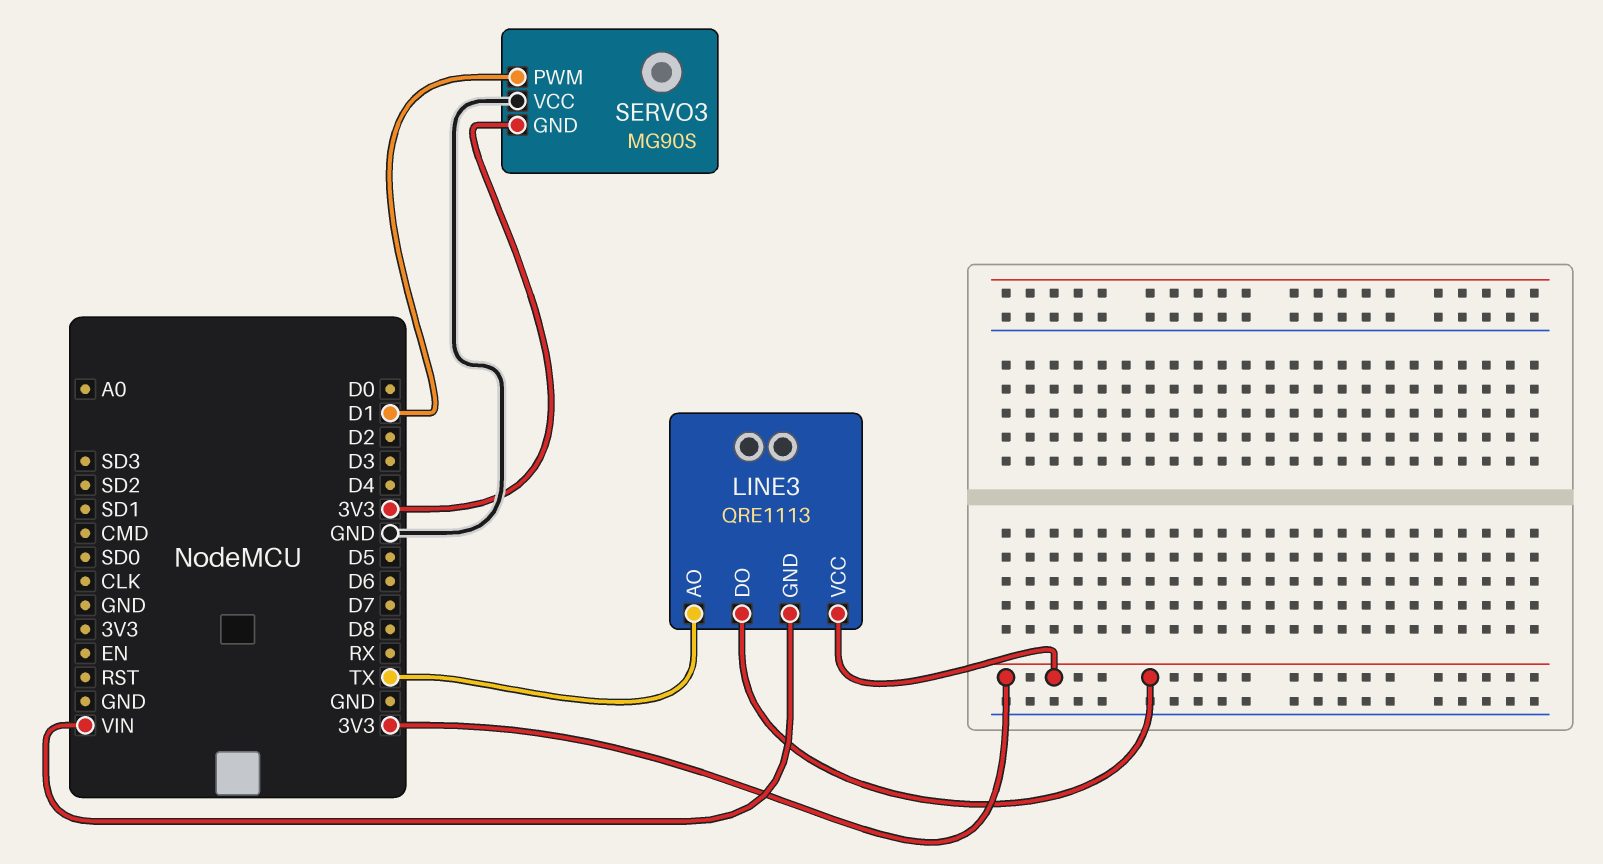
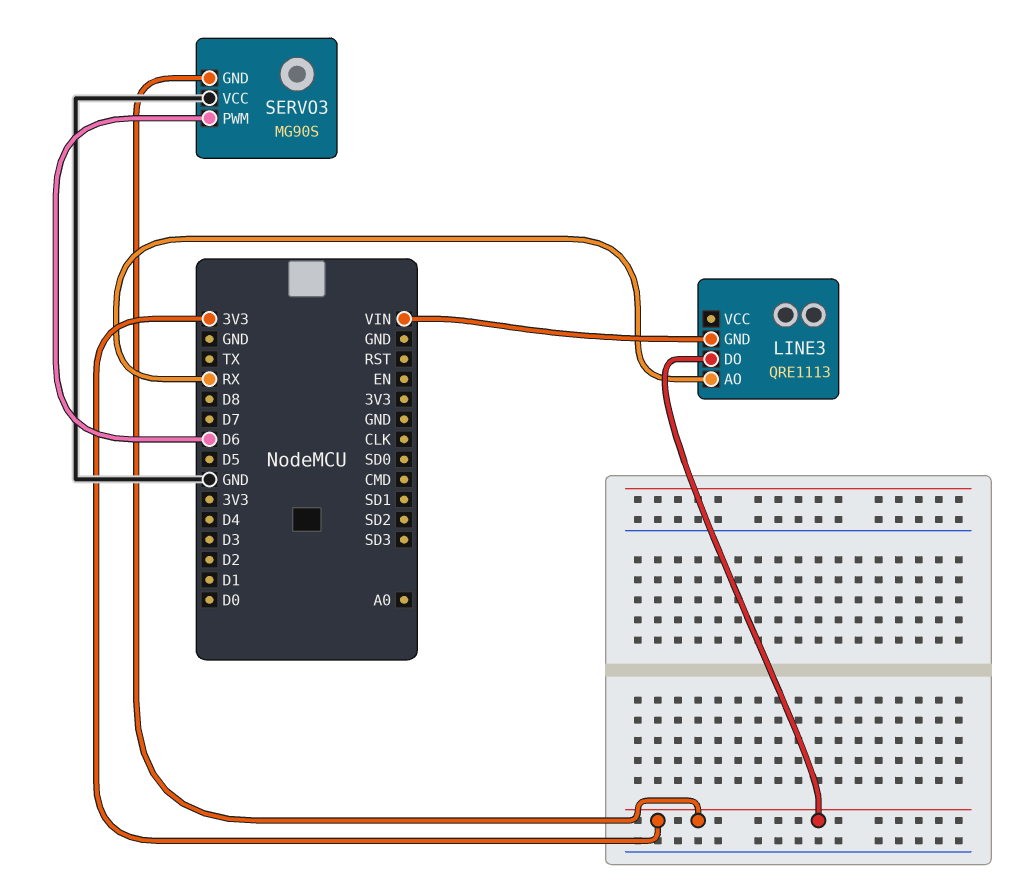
LINE3 pin AO: TX -> RX
LINE3 pin VCC: 3V3 -> none
SERVO3 pin PWM: D1 -> D6

